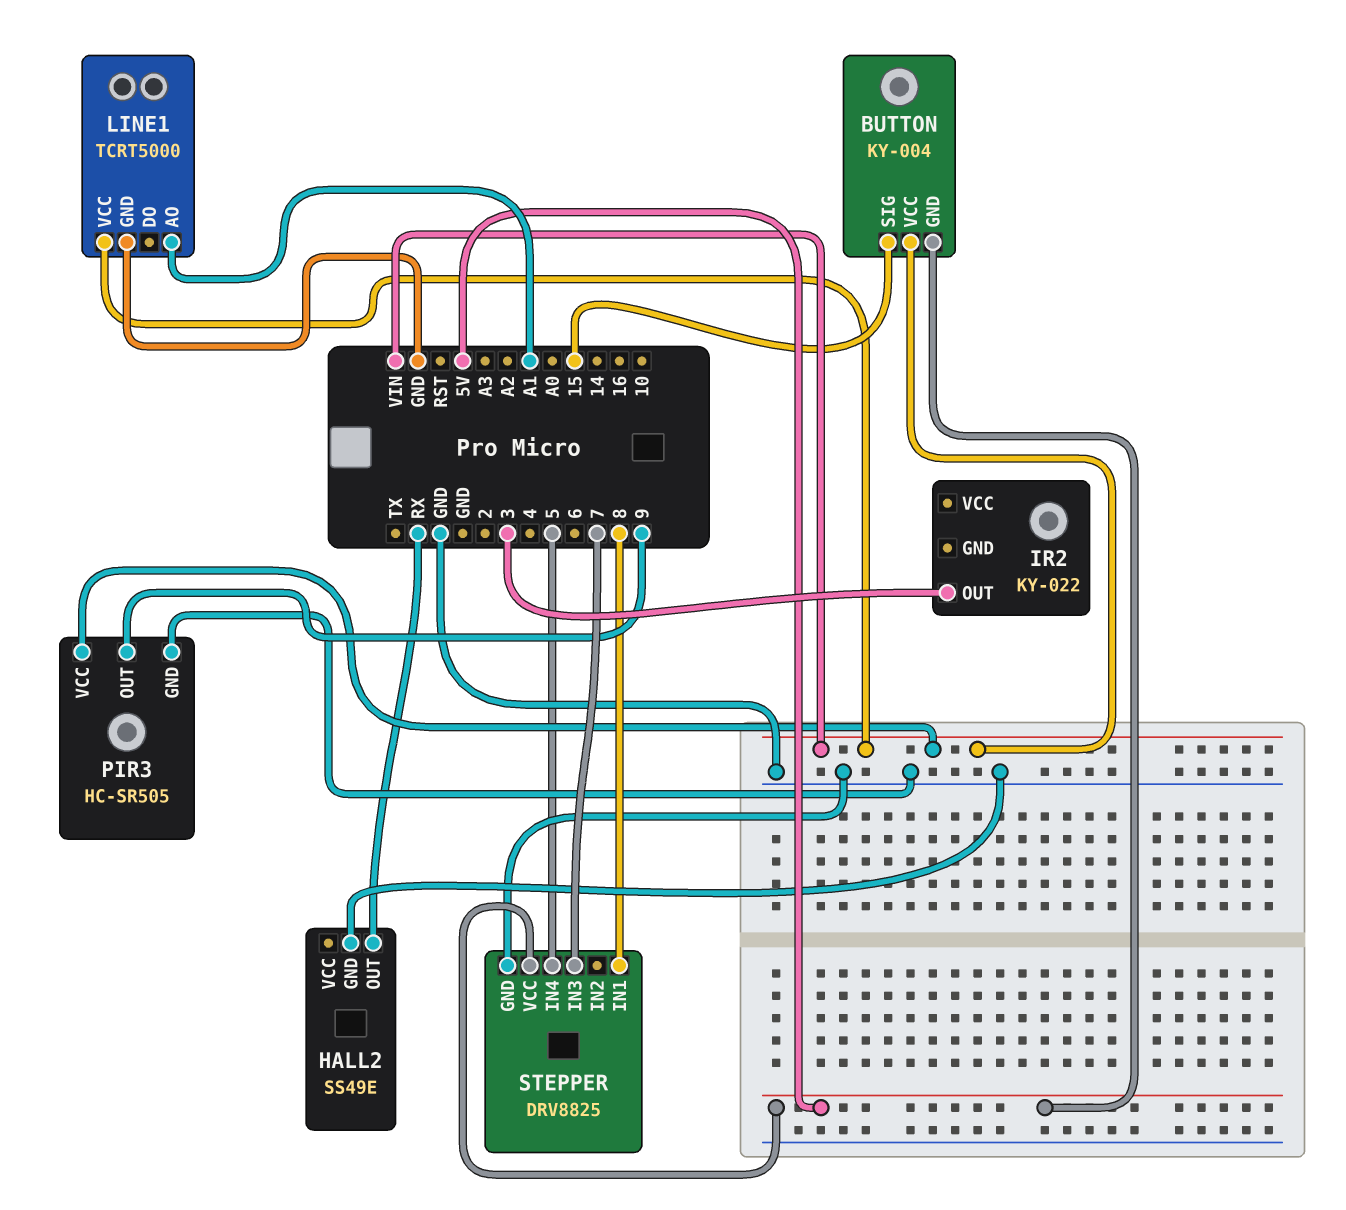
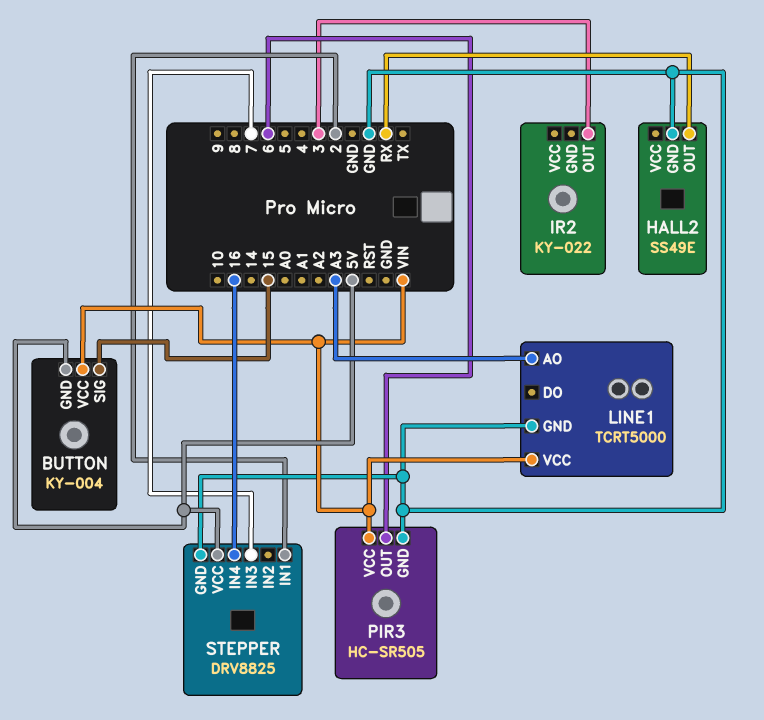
LINE1 pin AO: A1 -> A3
PIR3 pin OUT: 9 -> 6
STEPPER pin IN1: 8 -> 2
STEPPER pin IN4: 5 -> 16

